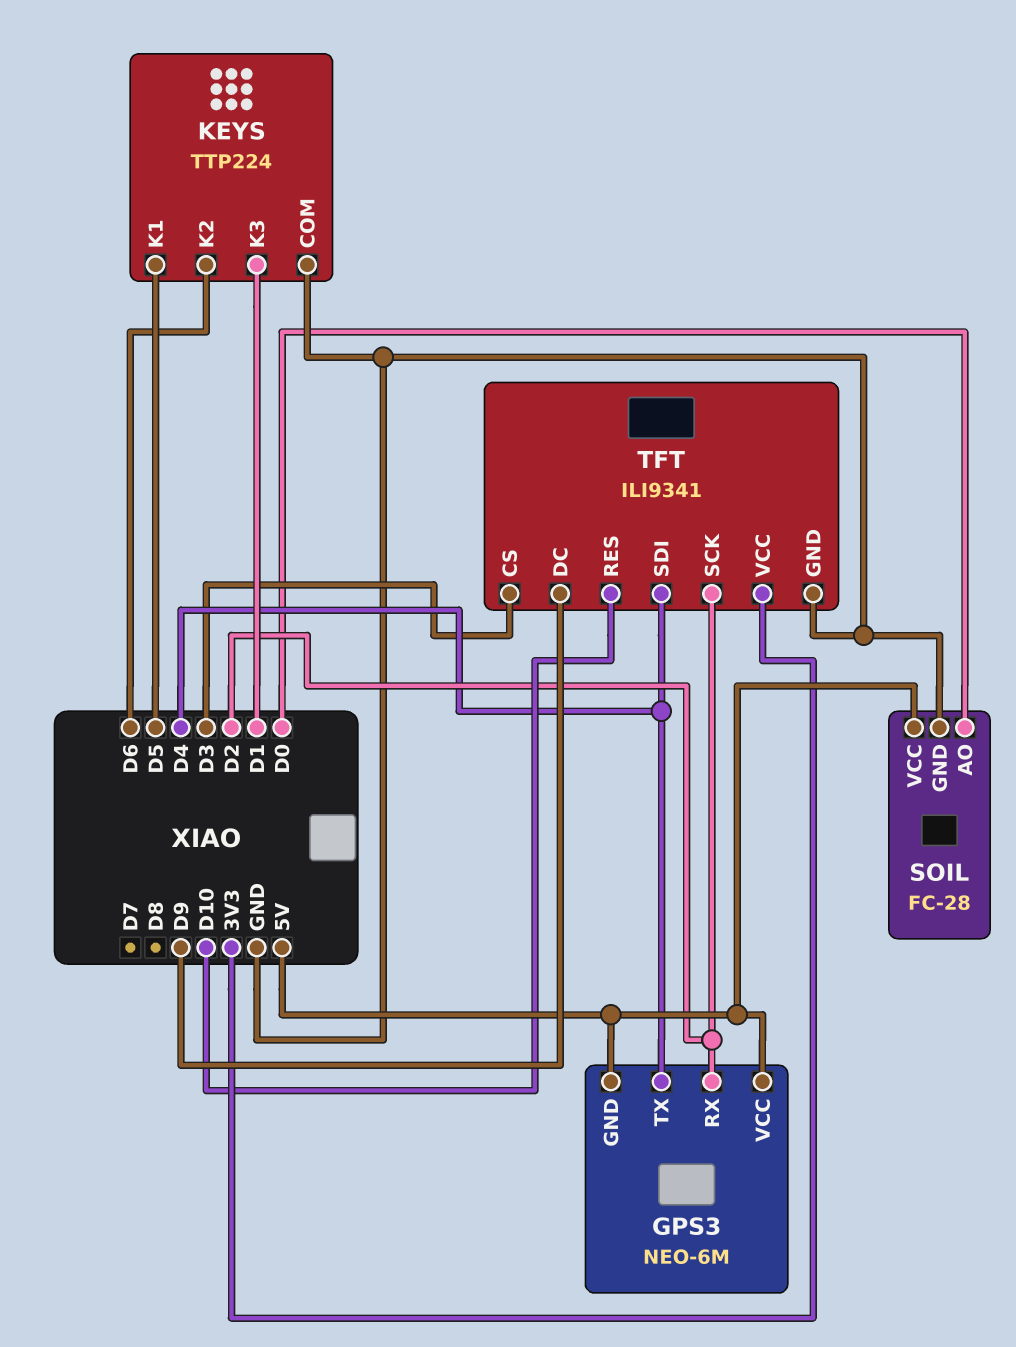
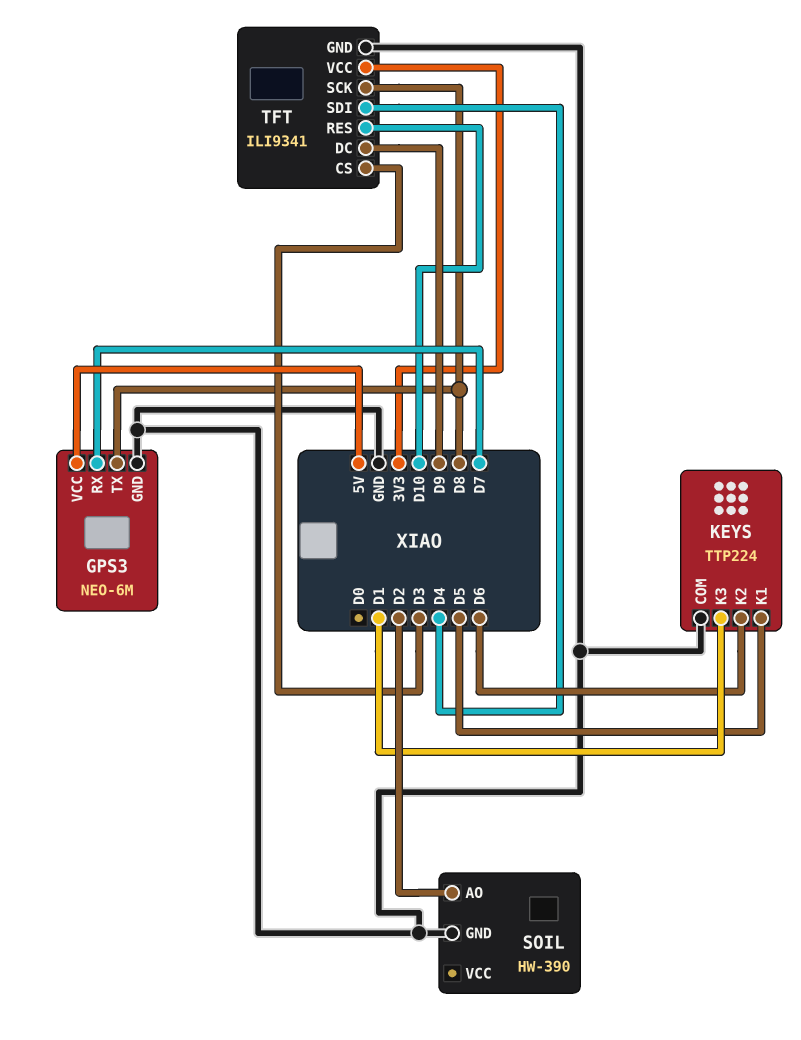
GPS3 pin GND: 5V -> GND
GPS3 pin RX: D2 -> D7
GPS3 pin TX: D4 -> D8
SOIL: FC-28 -> HW-390
SOIL pin AO: D0 -> D2
SOIL pin VCC: 5V -> none
TFT pin SCK: D2 -> D8

